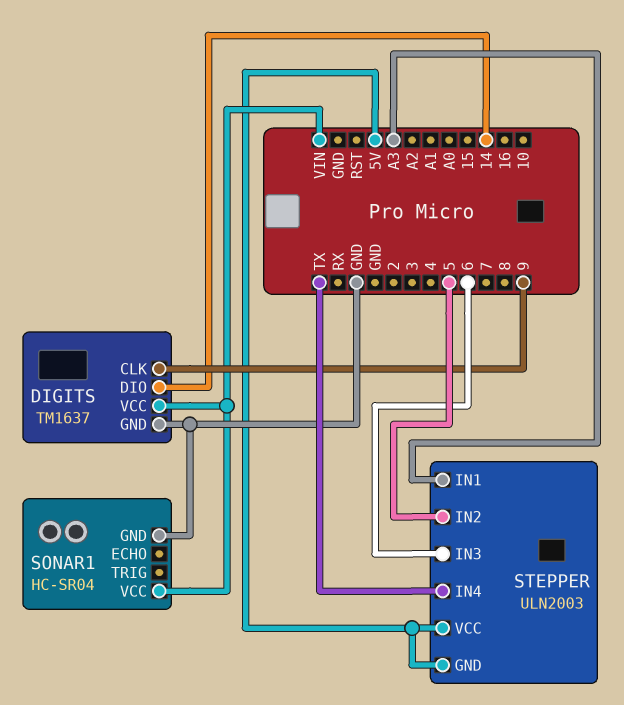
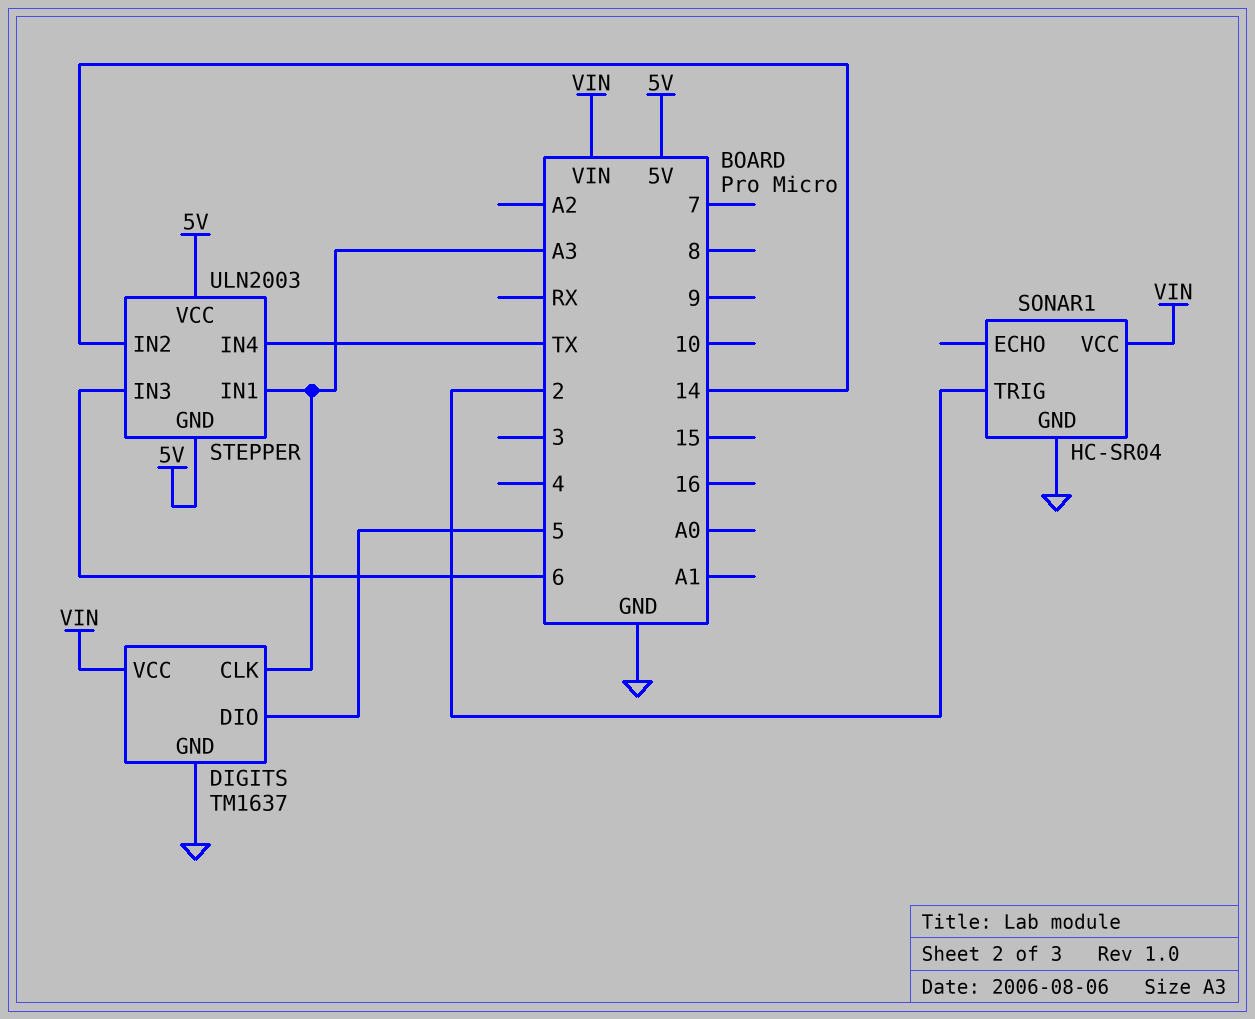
DIGITS pin CLK: 9 -> A3
DIGITS pin DIO: 14 -> 5
SONAR1 pin TRIG: none -> 2
STEPPER pin IN2: 5 -> 14

